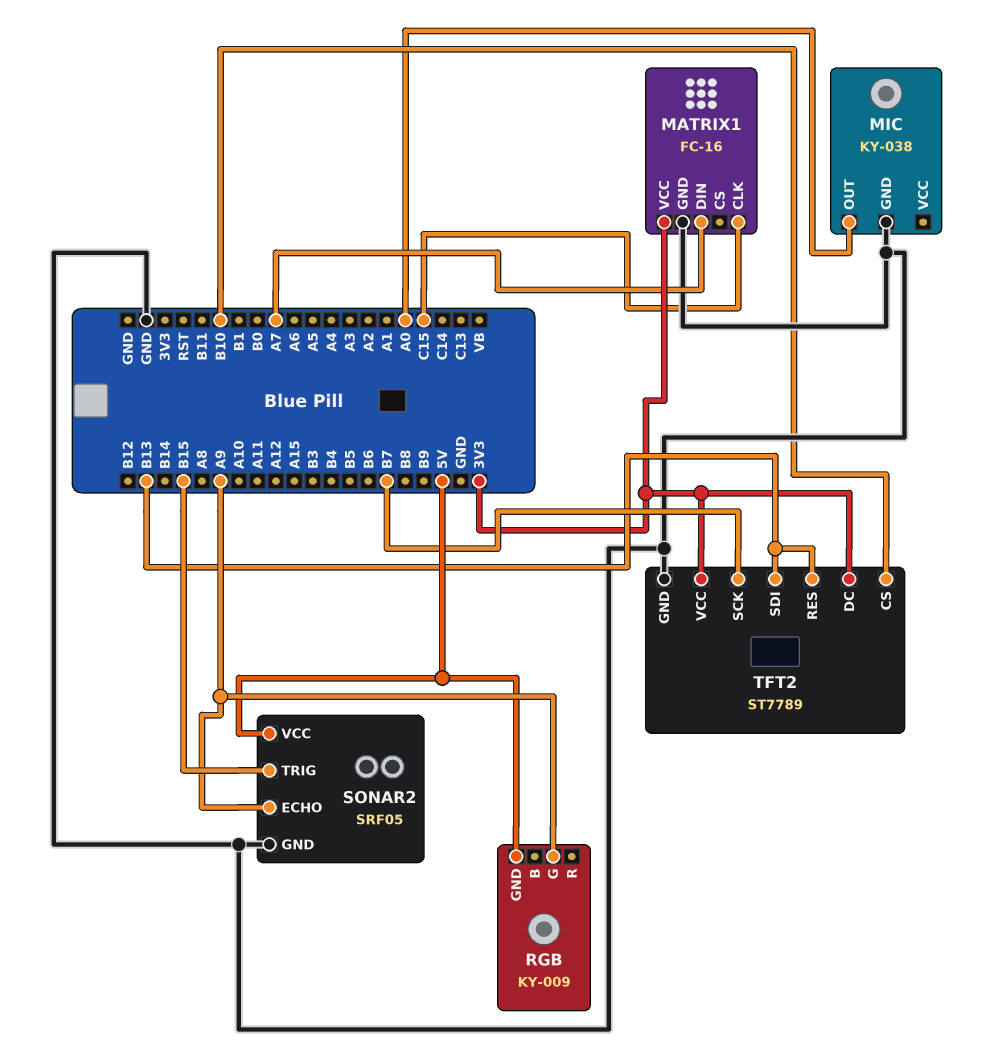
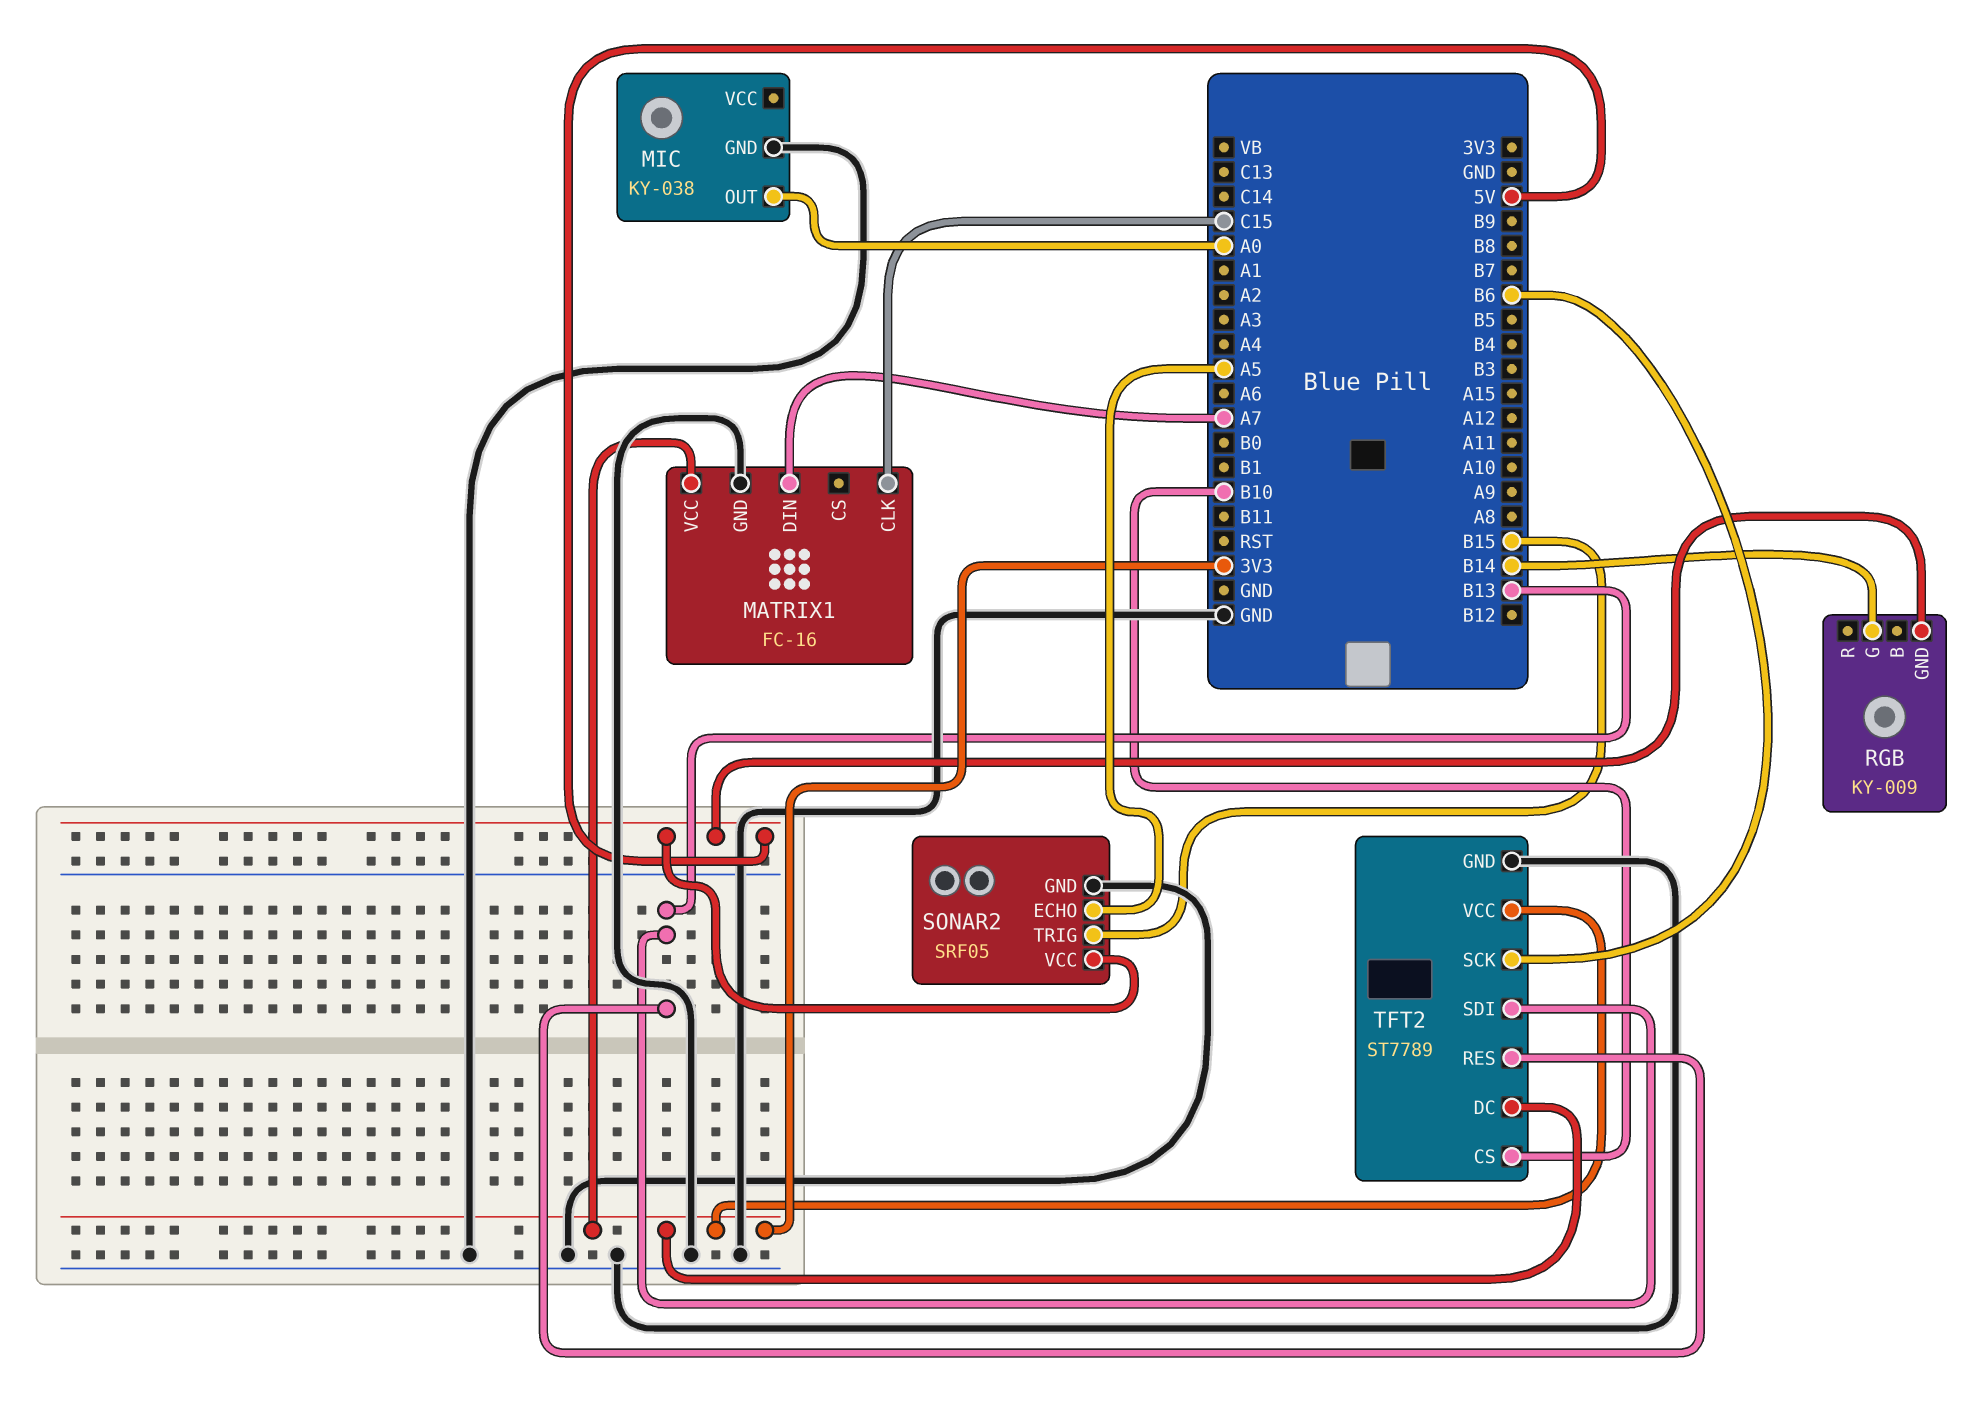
RGB pin G: A9 -> B14
SONAR2 pin ECHO: A9 -> A5
TFT2 pin SCK: B7 -> B6

